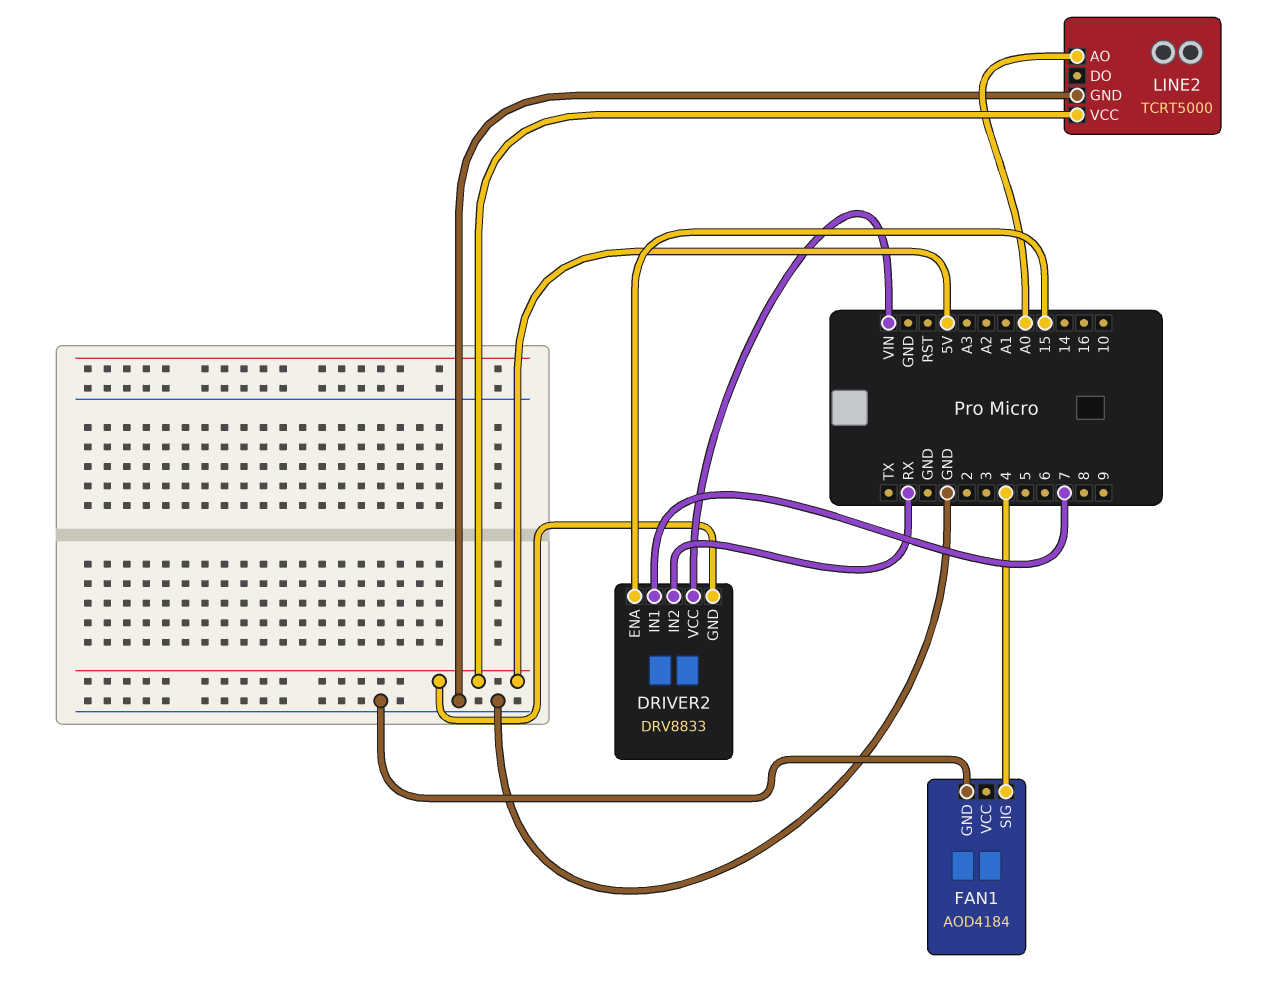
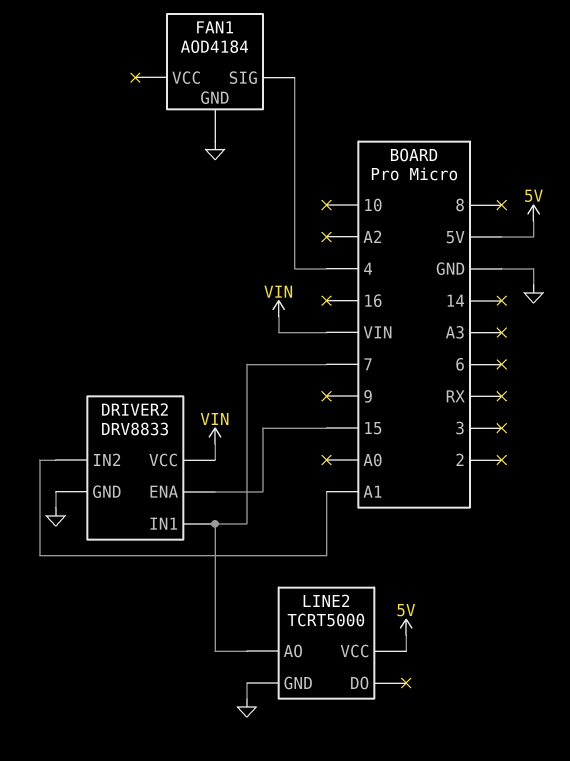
DRIVER2 pin GND: 5V -> GND
DRIVER2 pin IN2: RX -> A1
LINE2 pin AO: A0 -> 7

